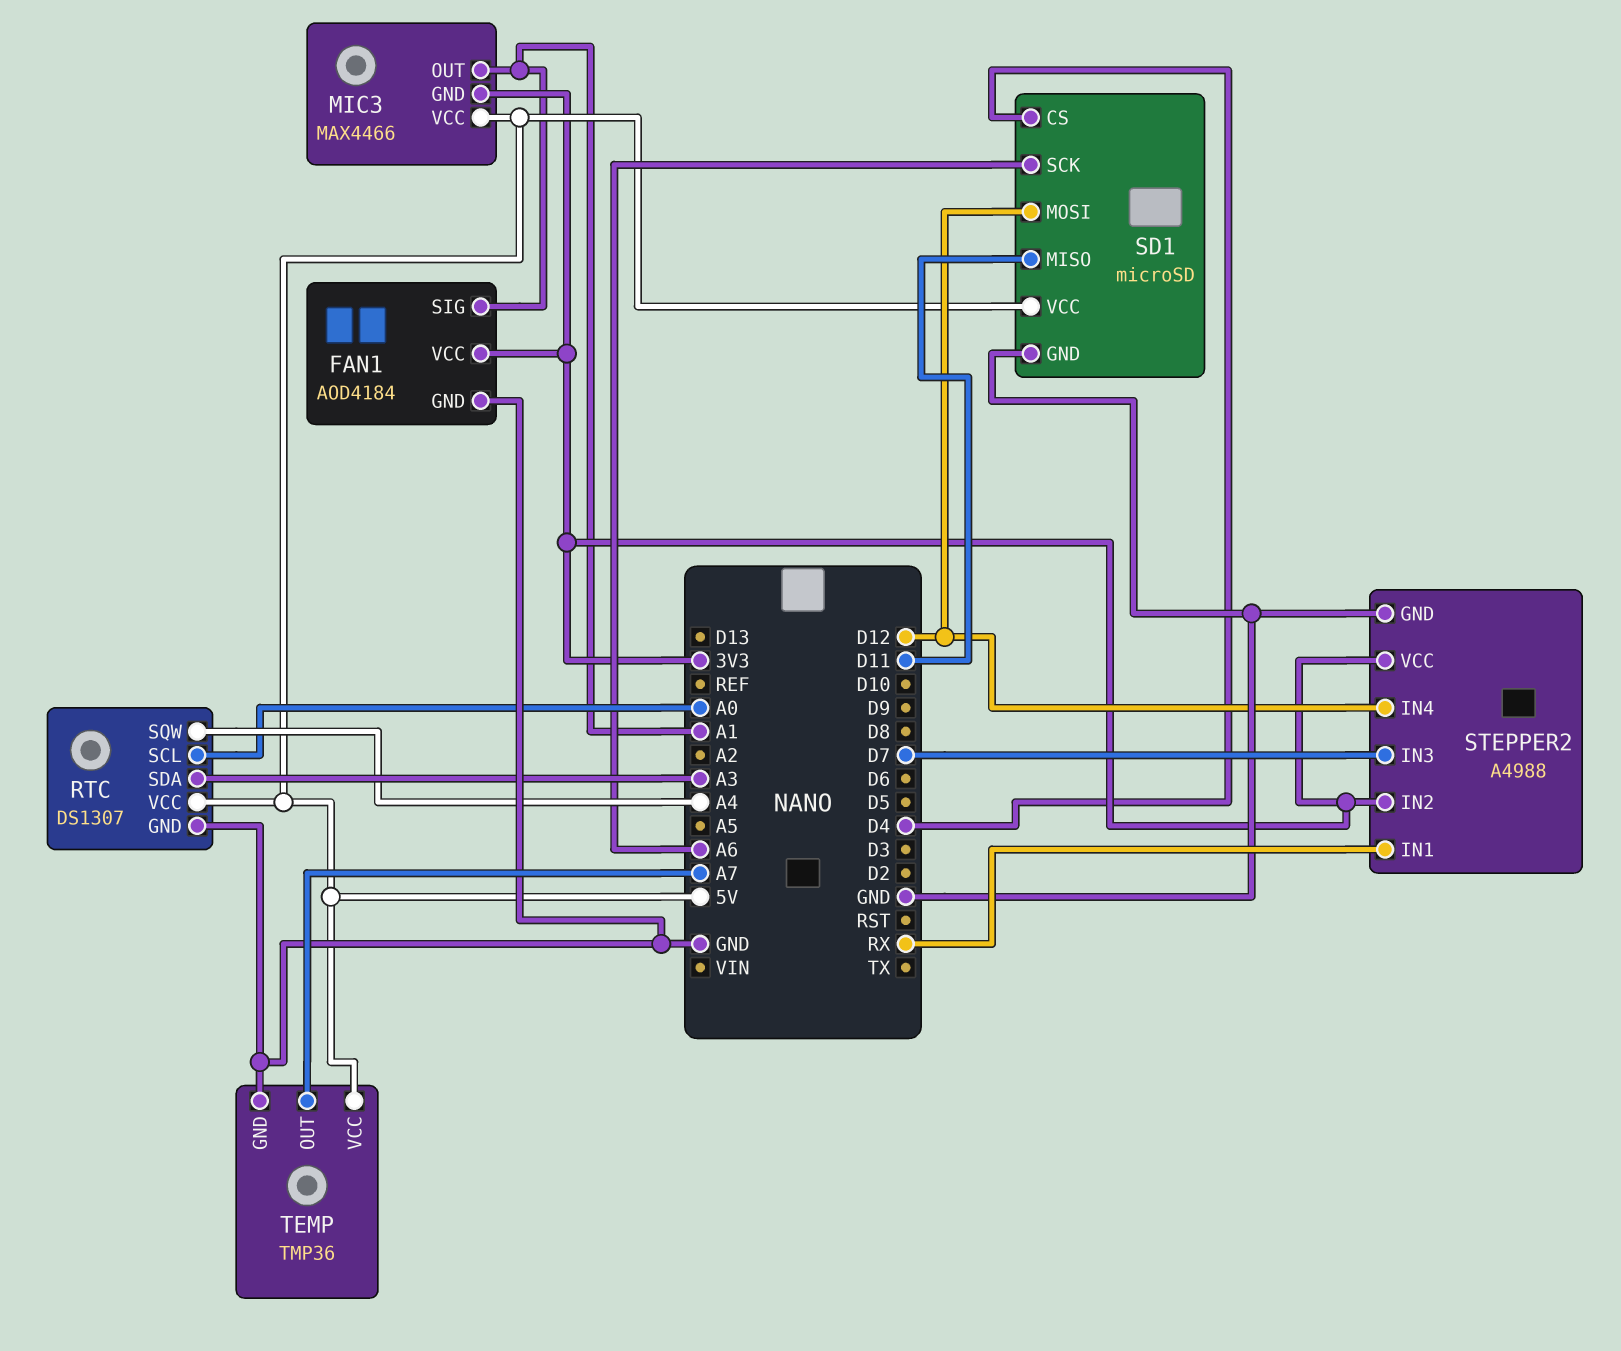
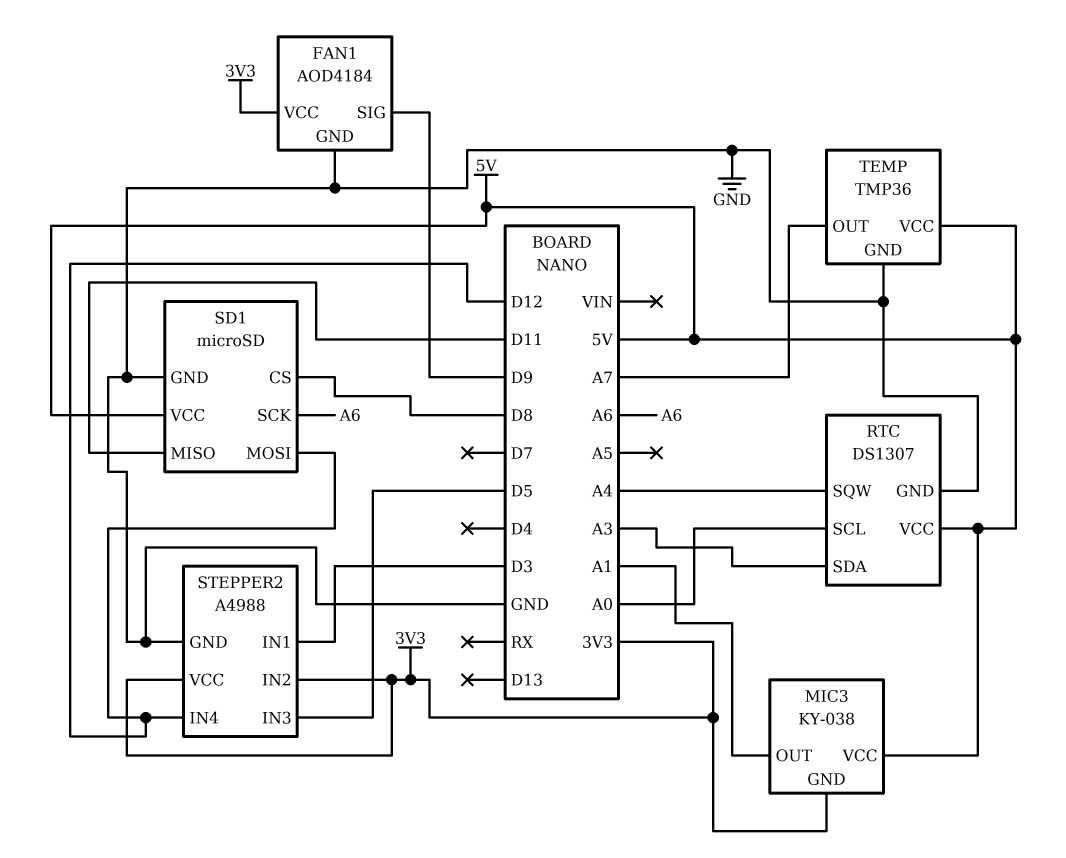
FAN1 pin SIG: A1 -> D9
MIC3: MAX4466 -> KY-038
SD1 pin CS: D4 -> D8
STEPPER2 pin IN1: RX -> D3
STEPPER2 pin IN3: D7 -> D5

